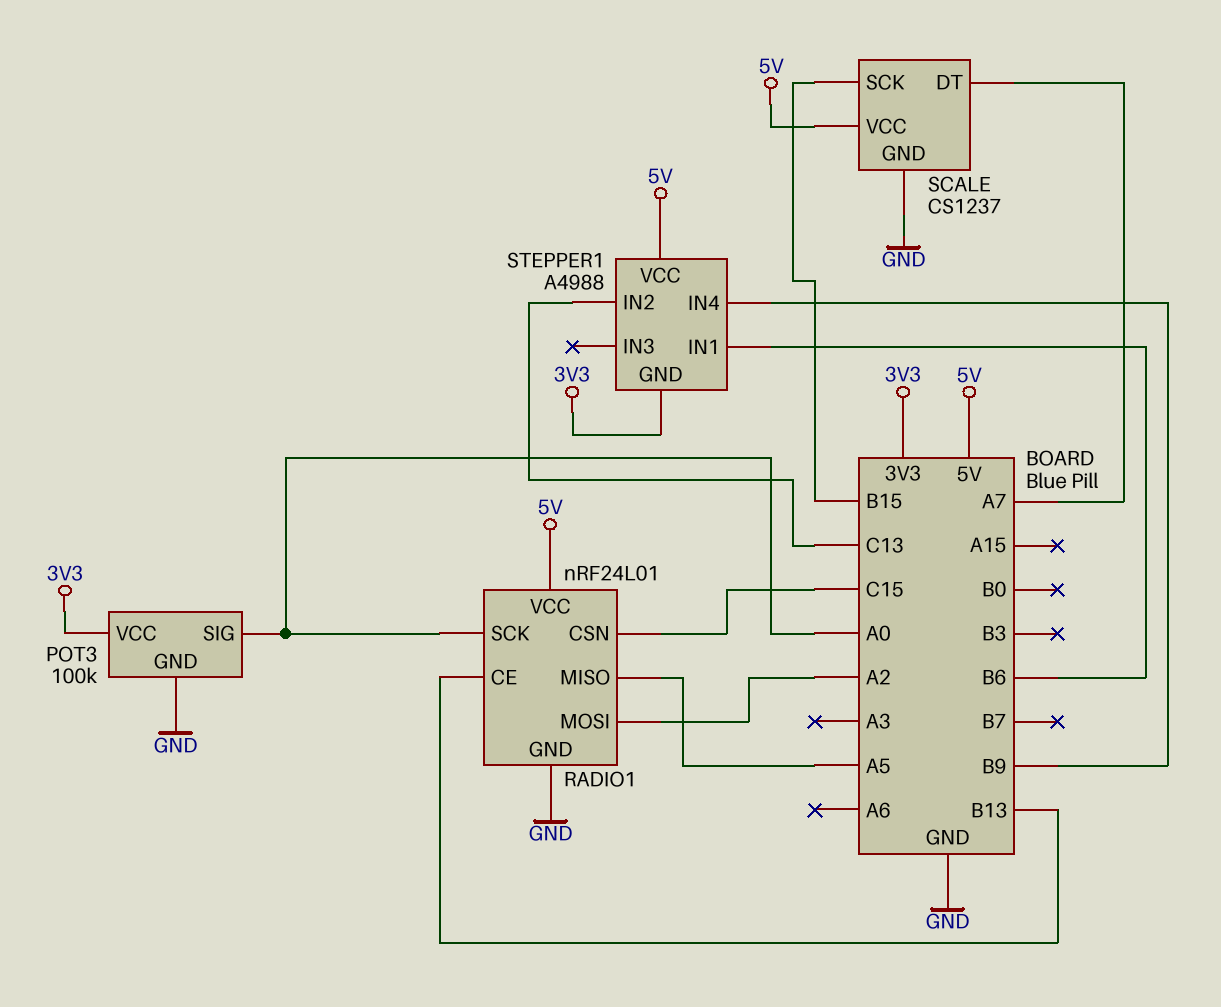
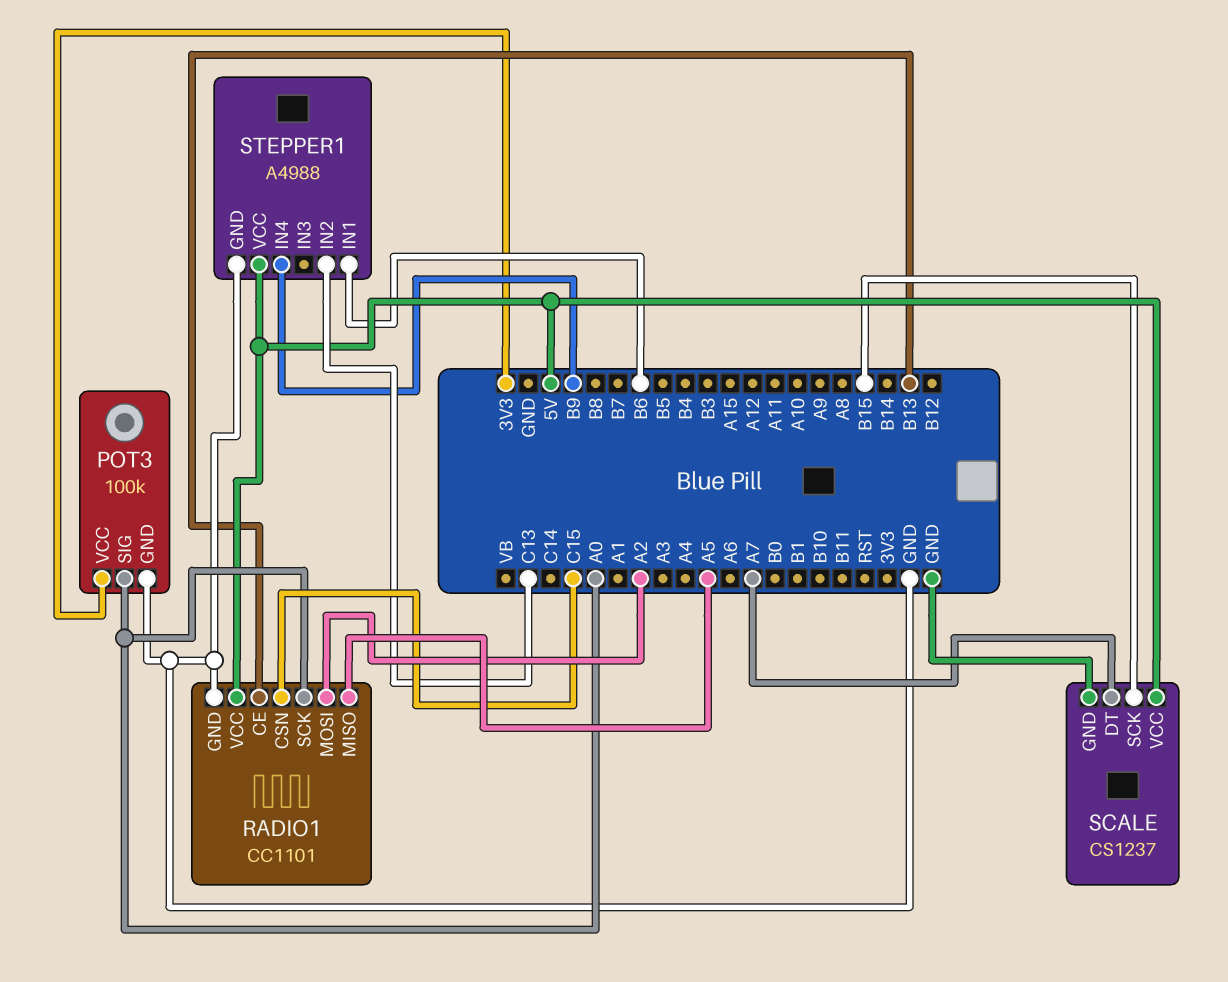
RADIO1: nRF24L01 -> CC1101
STEPPER1 pin GND: 3V3 -> GND

